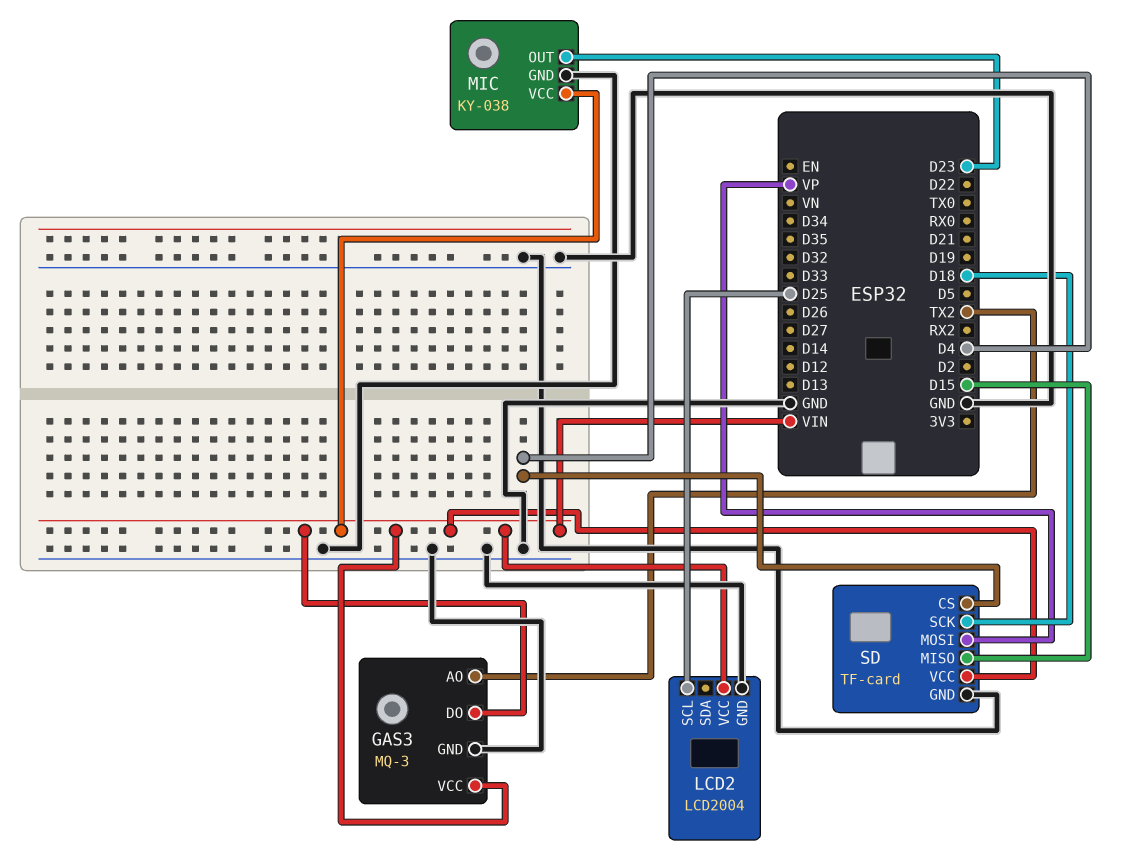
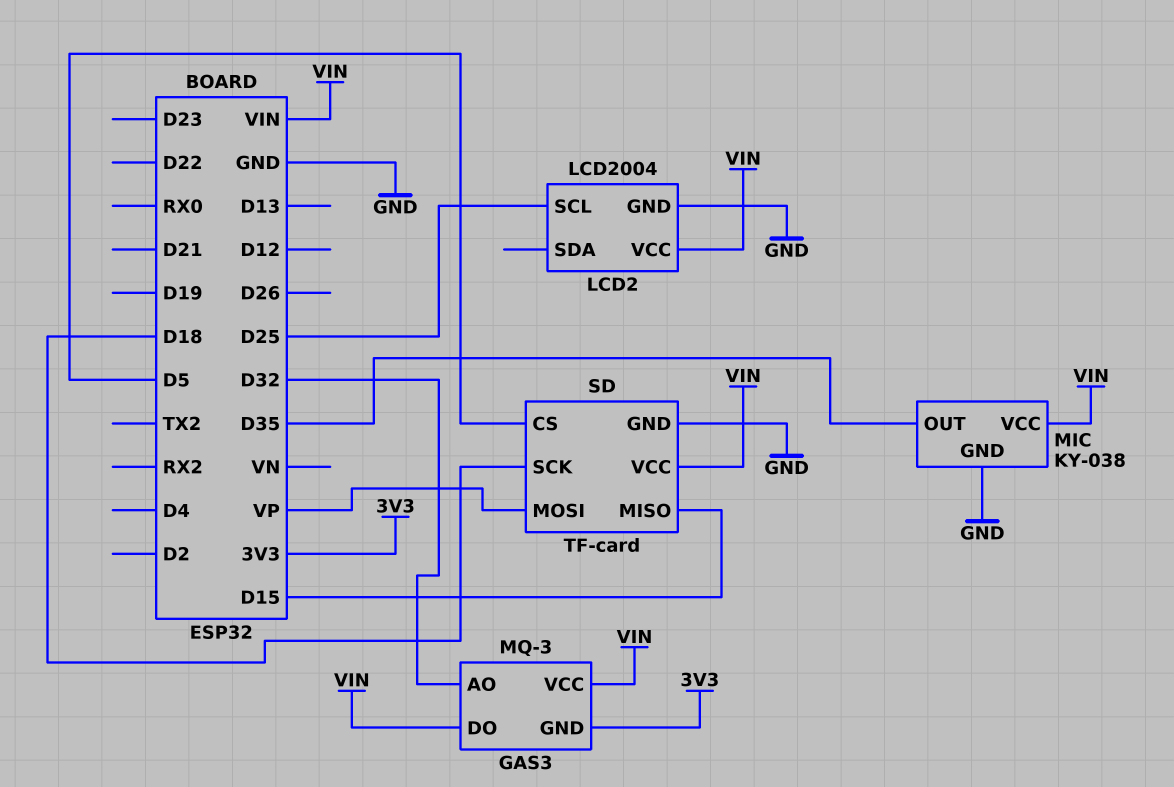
GAS3 pin AO: TX2 -> D32
GAS3 pin GND: GND -> 3V3
MIC pin OUT: D23 -> D35
SD pin CS: D4 -> D5

